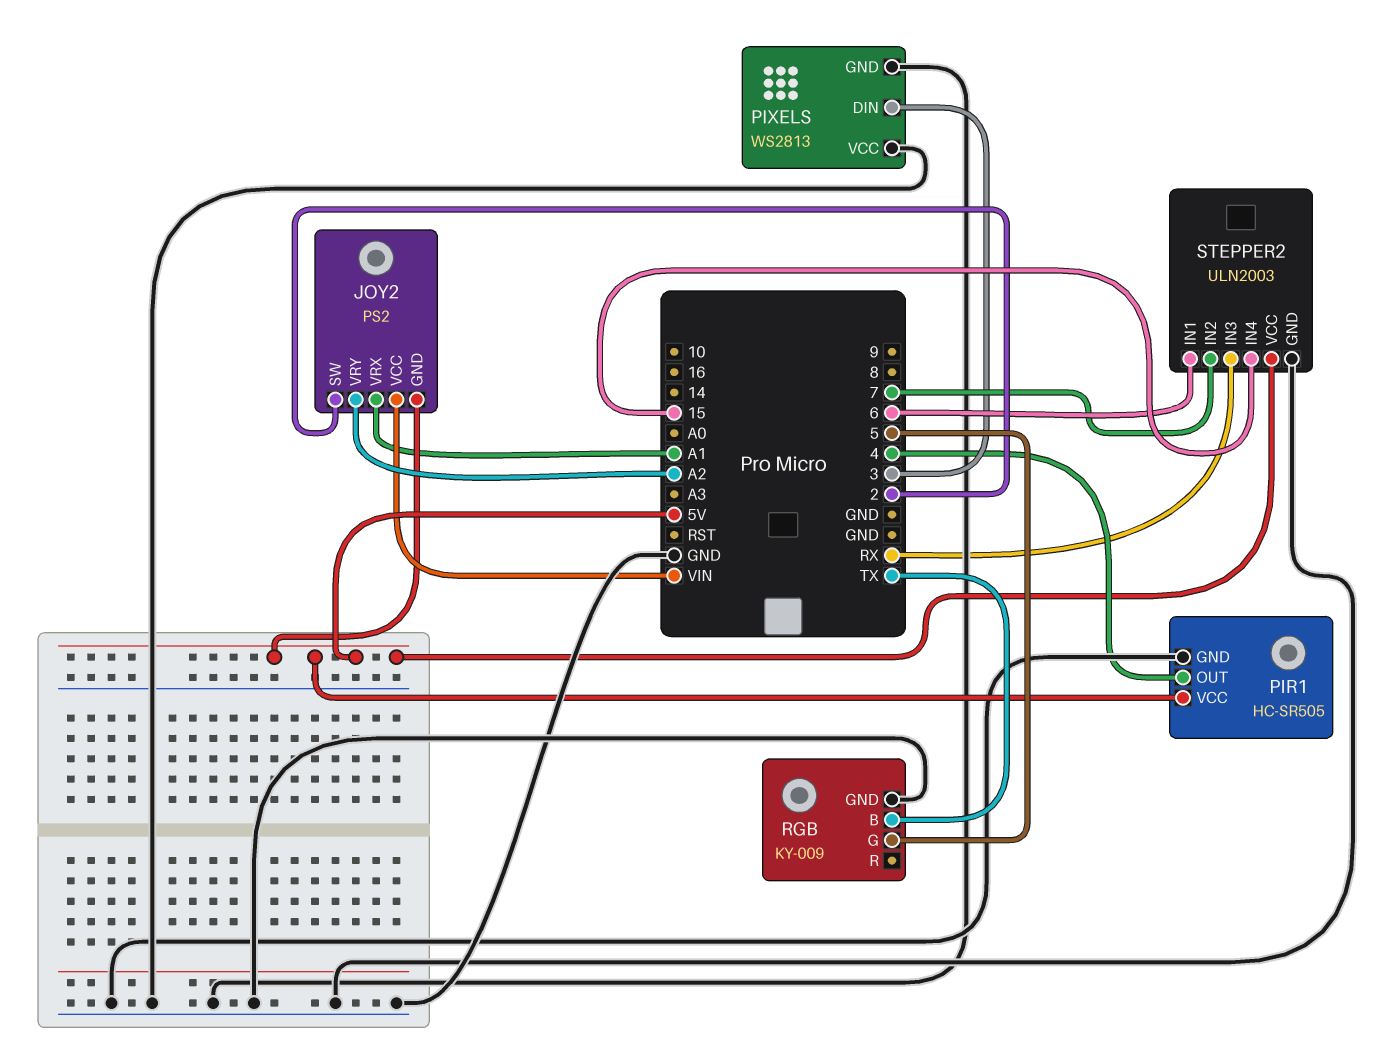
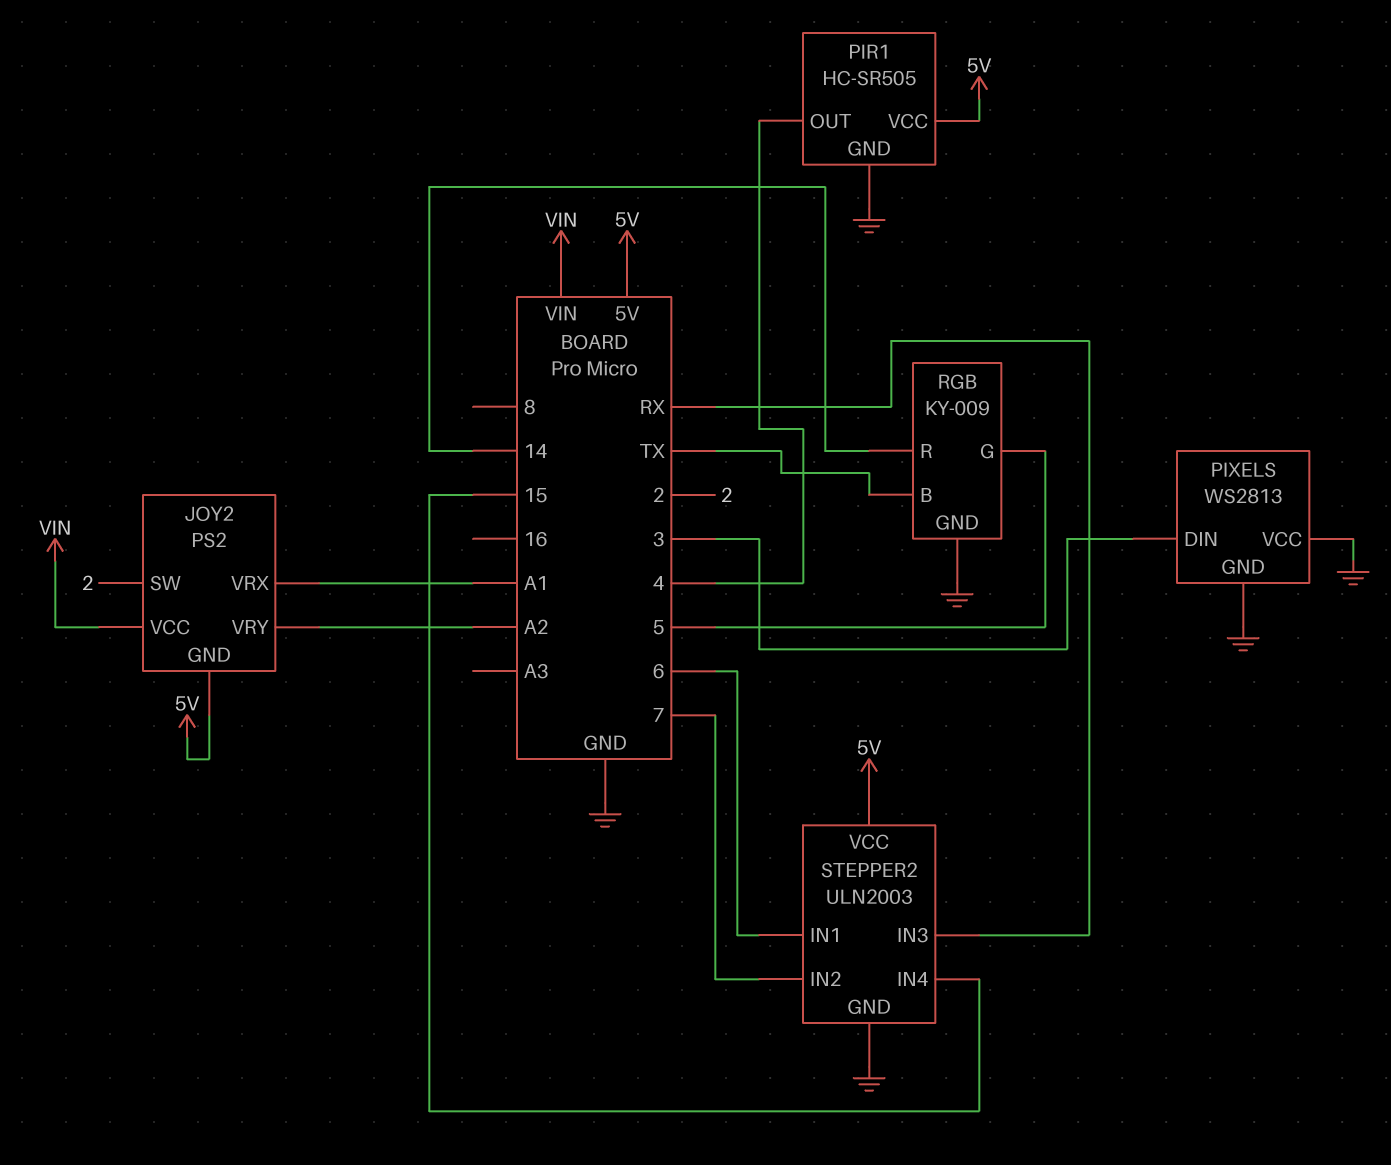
RGB pin R: none -> 14

